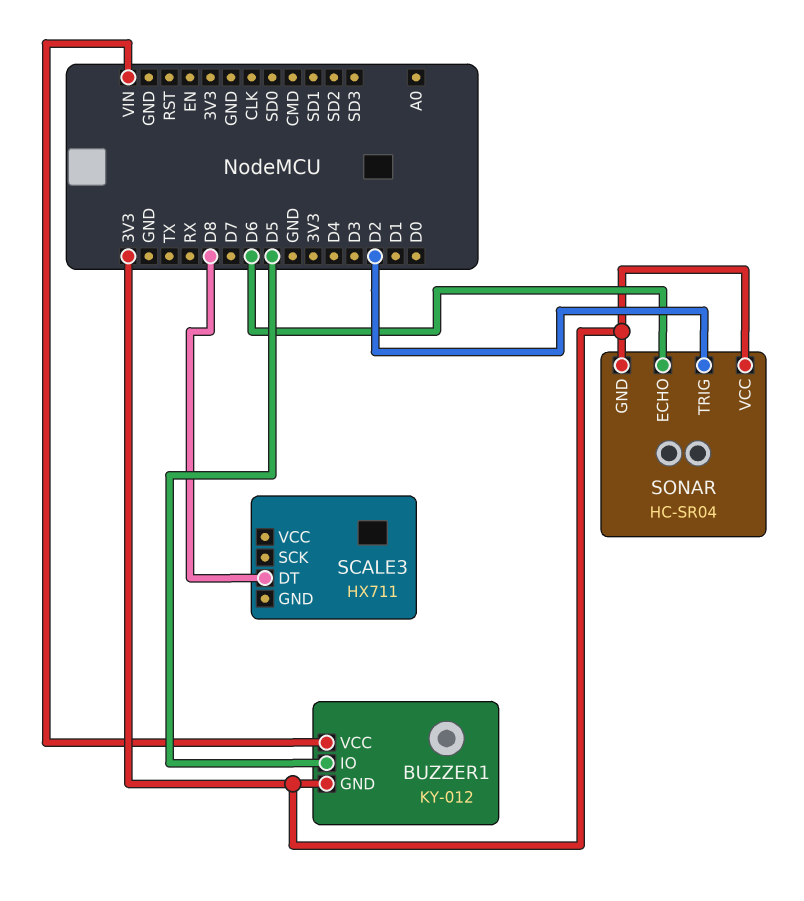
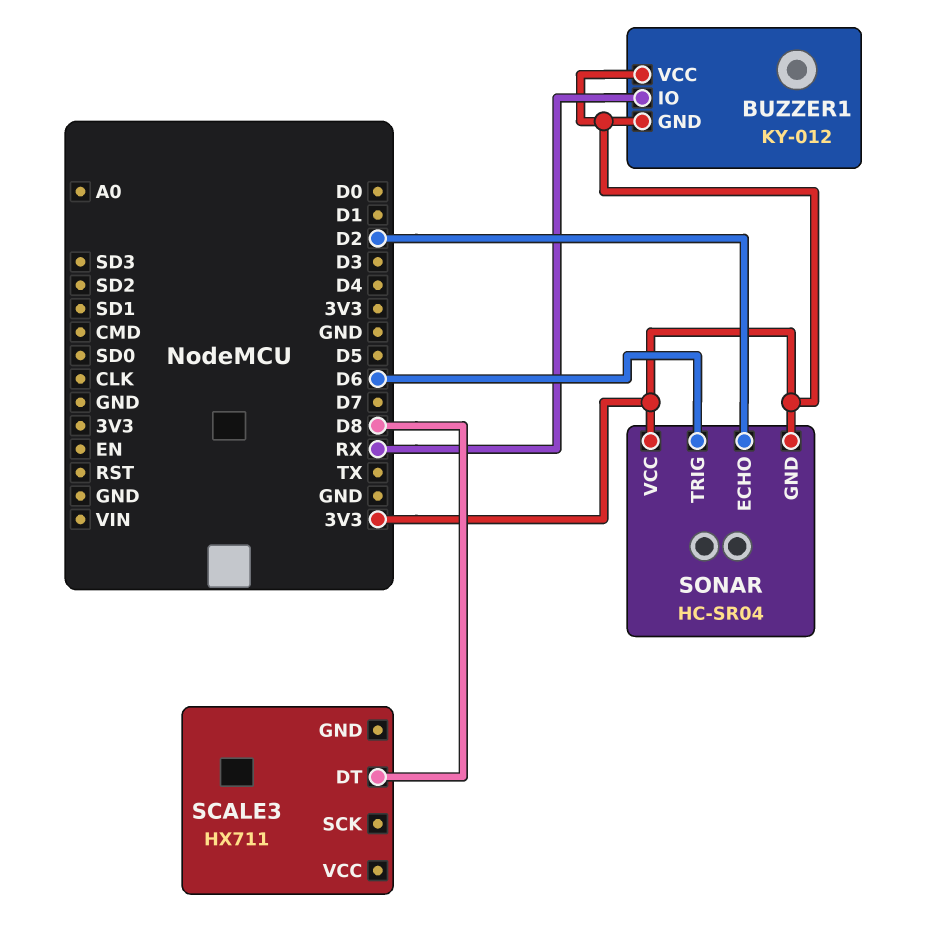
BUZZER1 pin IO: D5 -> RX
BUZZER1 pin VCC: VIN -> 3V3
SONAR pin ECHO: D6 -> D2
SONAR pin TRIG: D2 -> D6

